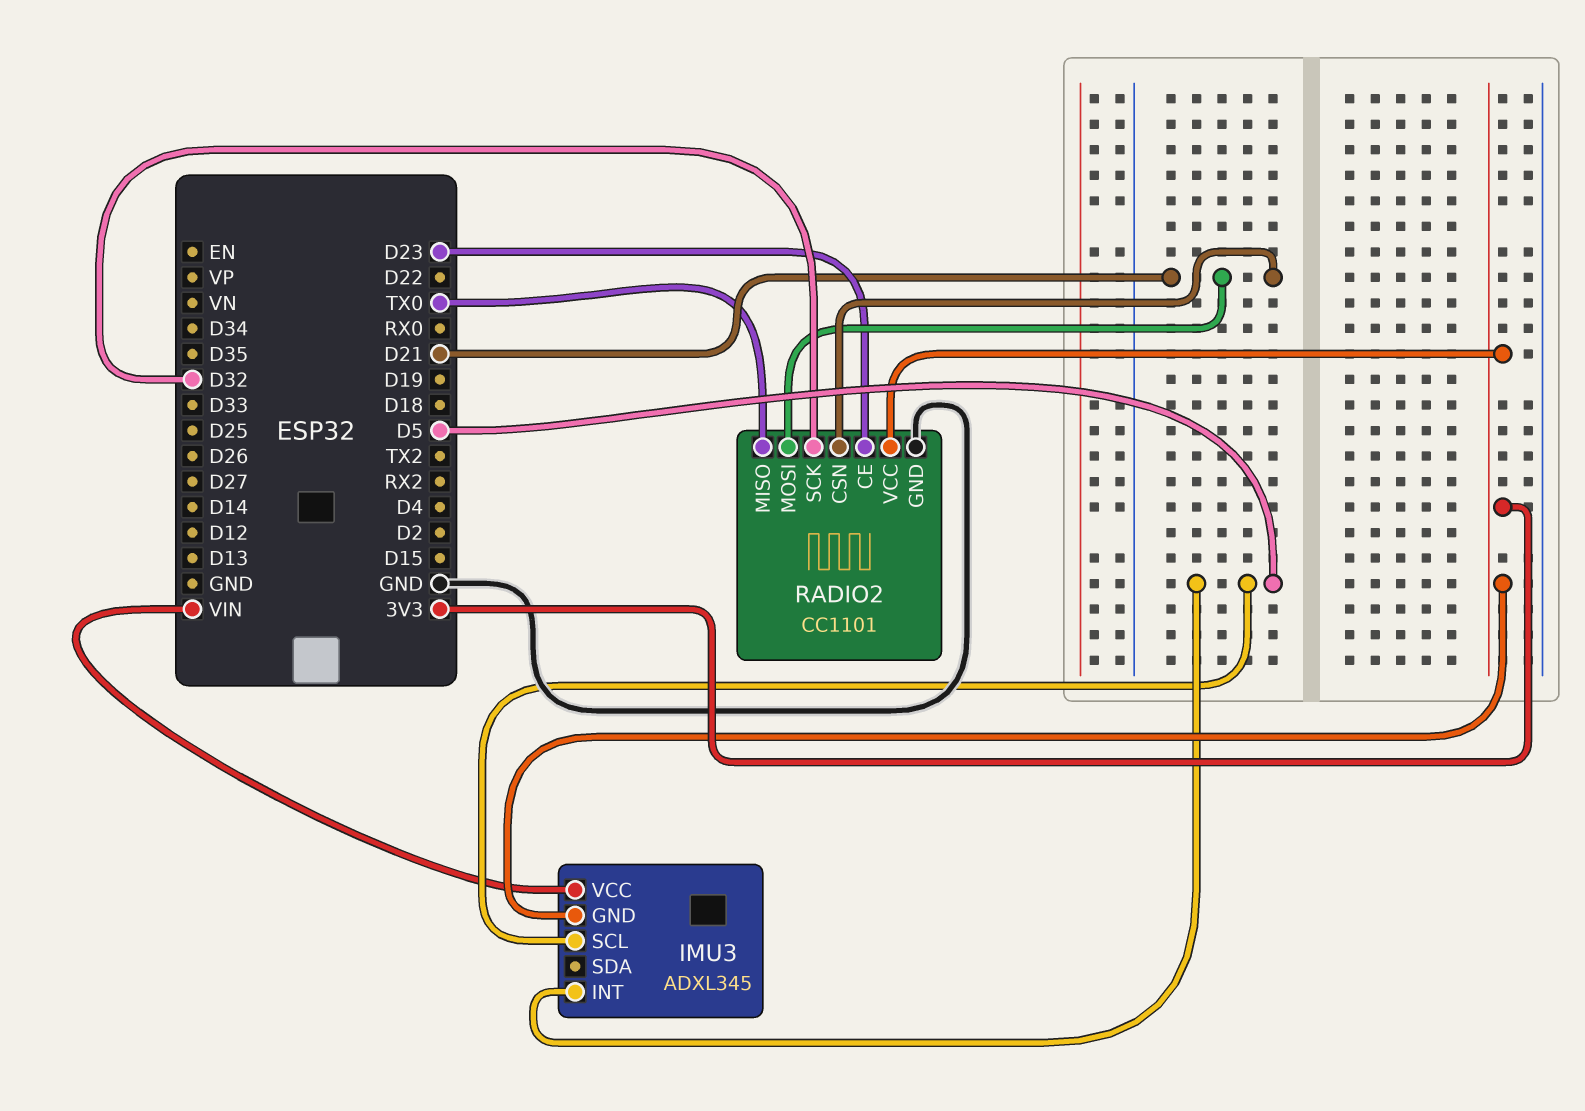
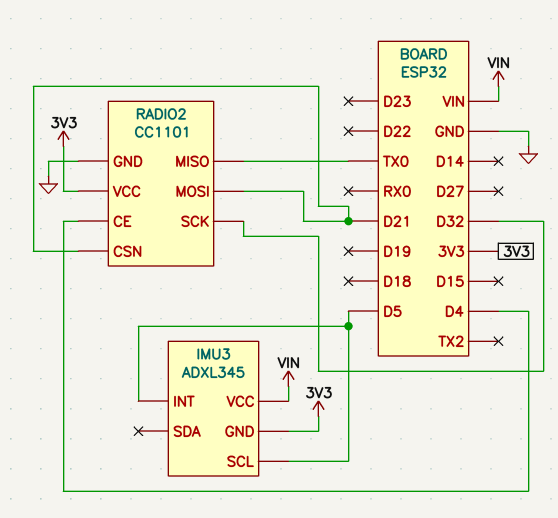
RADIO2 pin CE: D23 -> D4

